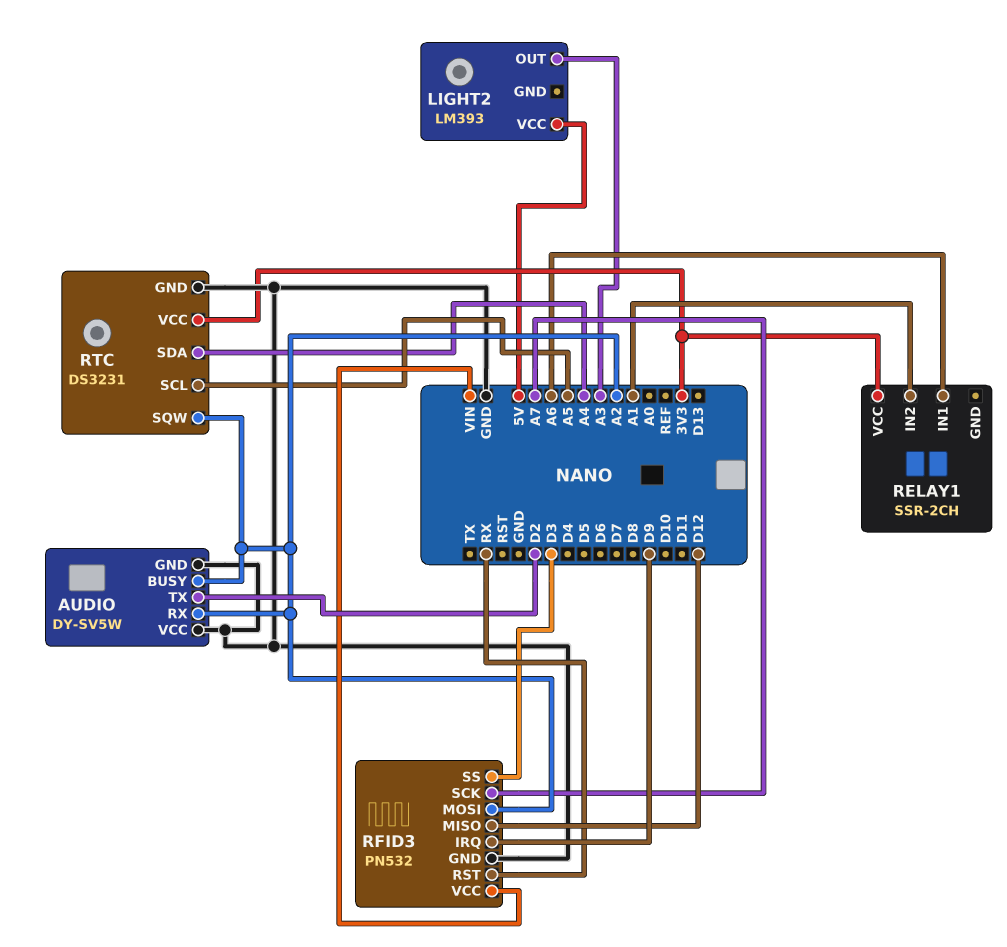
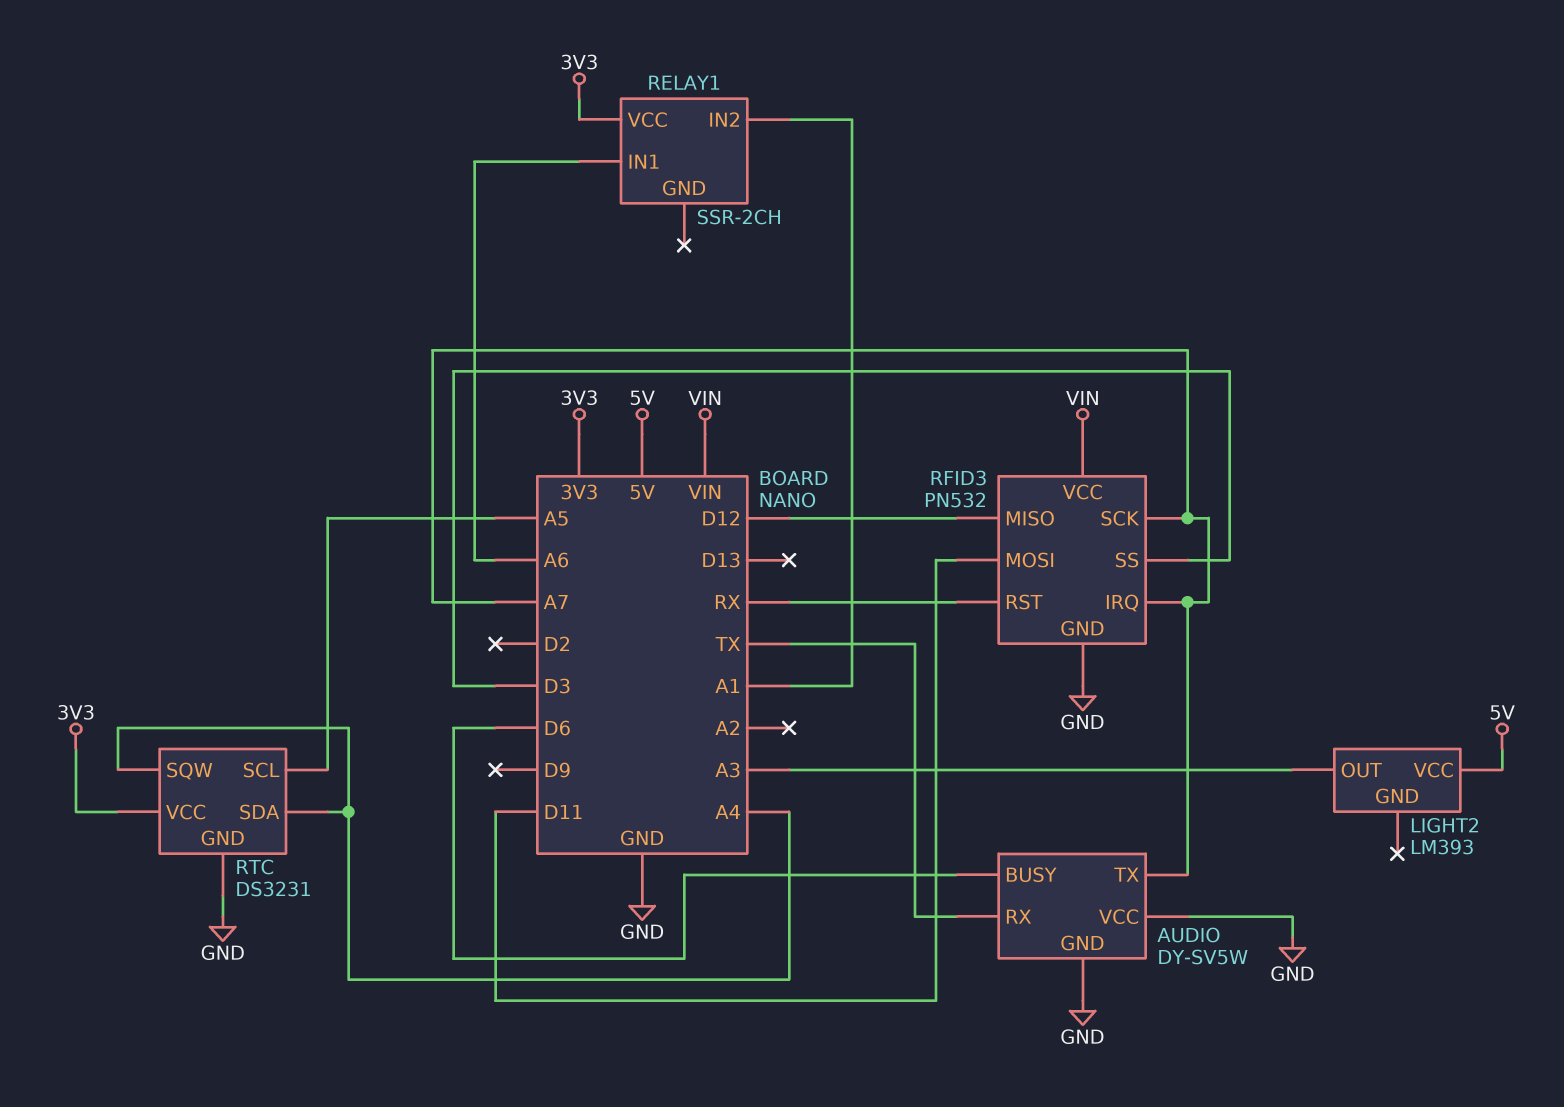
AUDIO pin BUSY: A2 -> D6
AUDIO pin RX: A2 -> TX
AUDIO pin TX: D2 -> A7
RFID3 pin IRQ: D9 -> A7
RFID3 pin MOSI: A2 -> D11
RTC pin SQW: A2 -> A4

